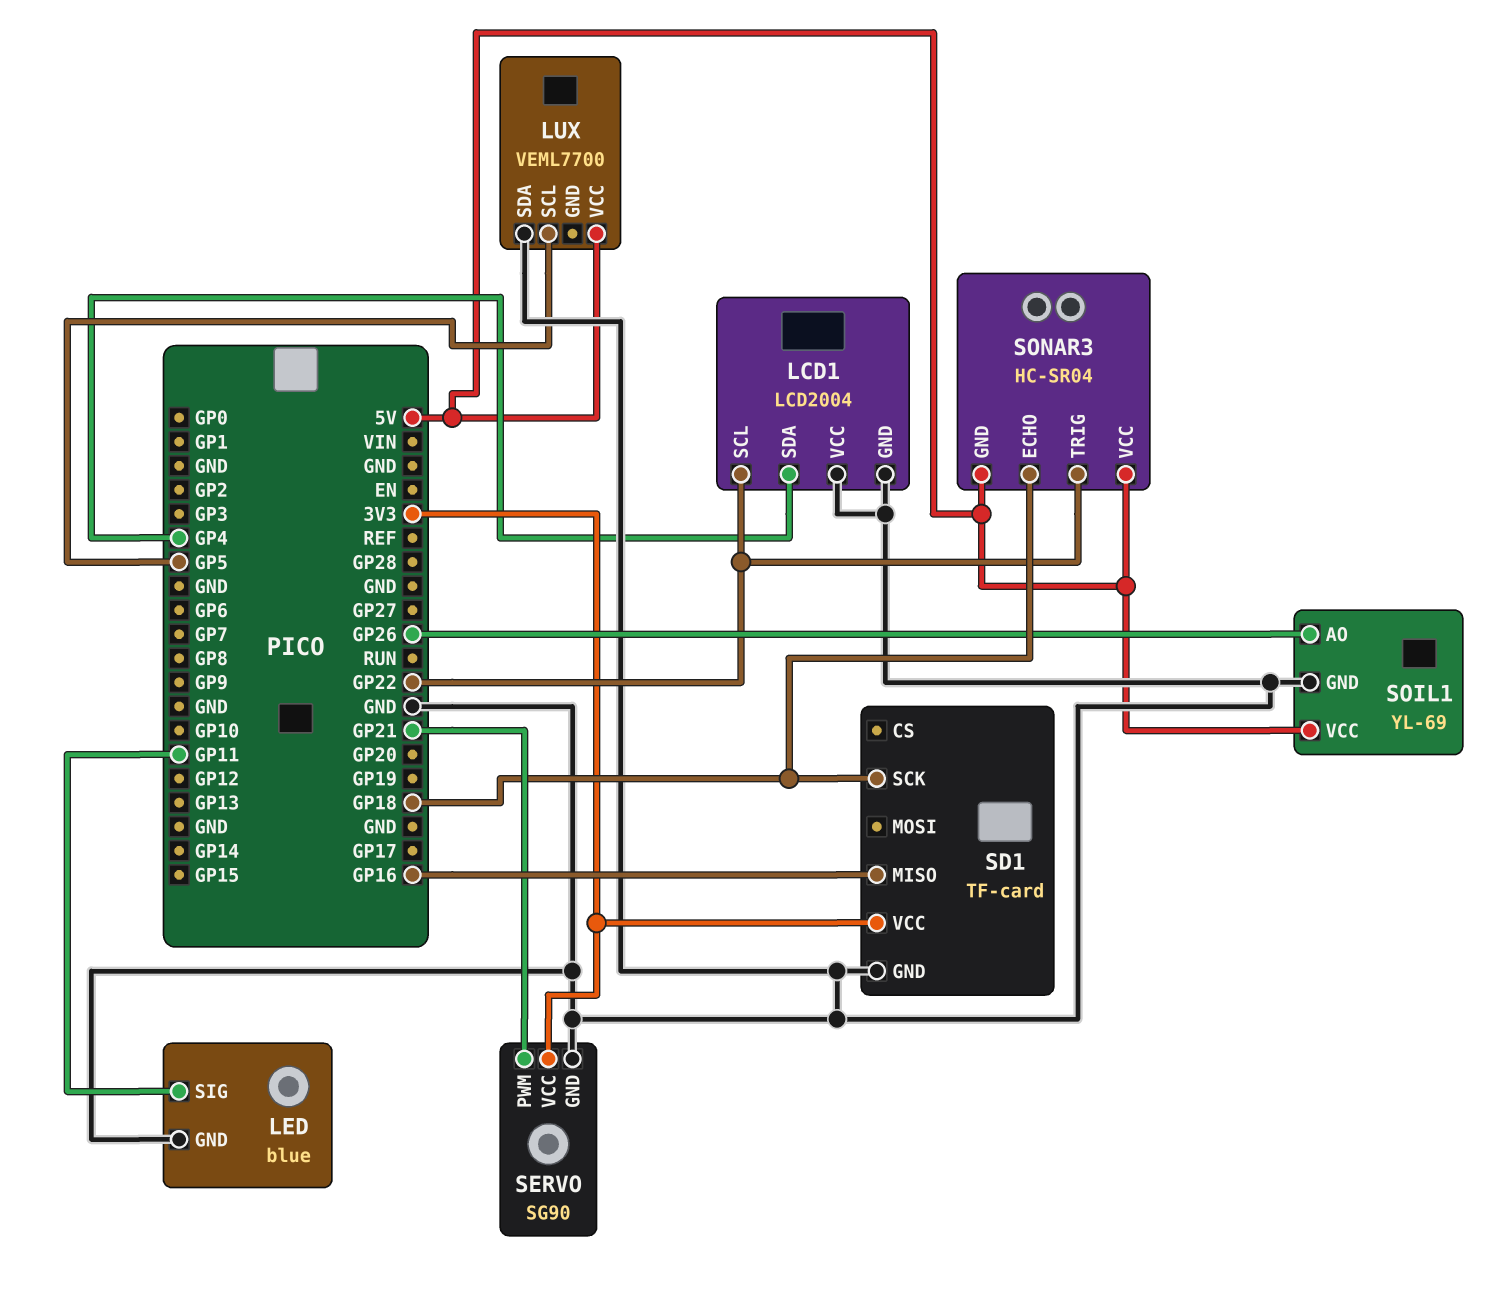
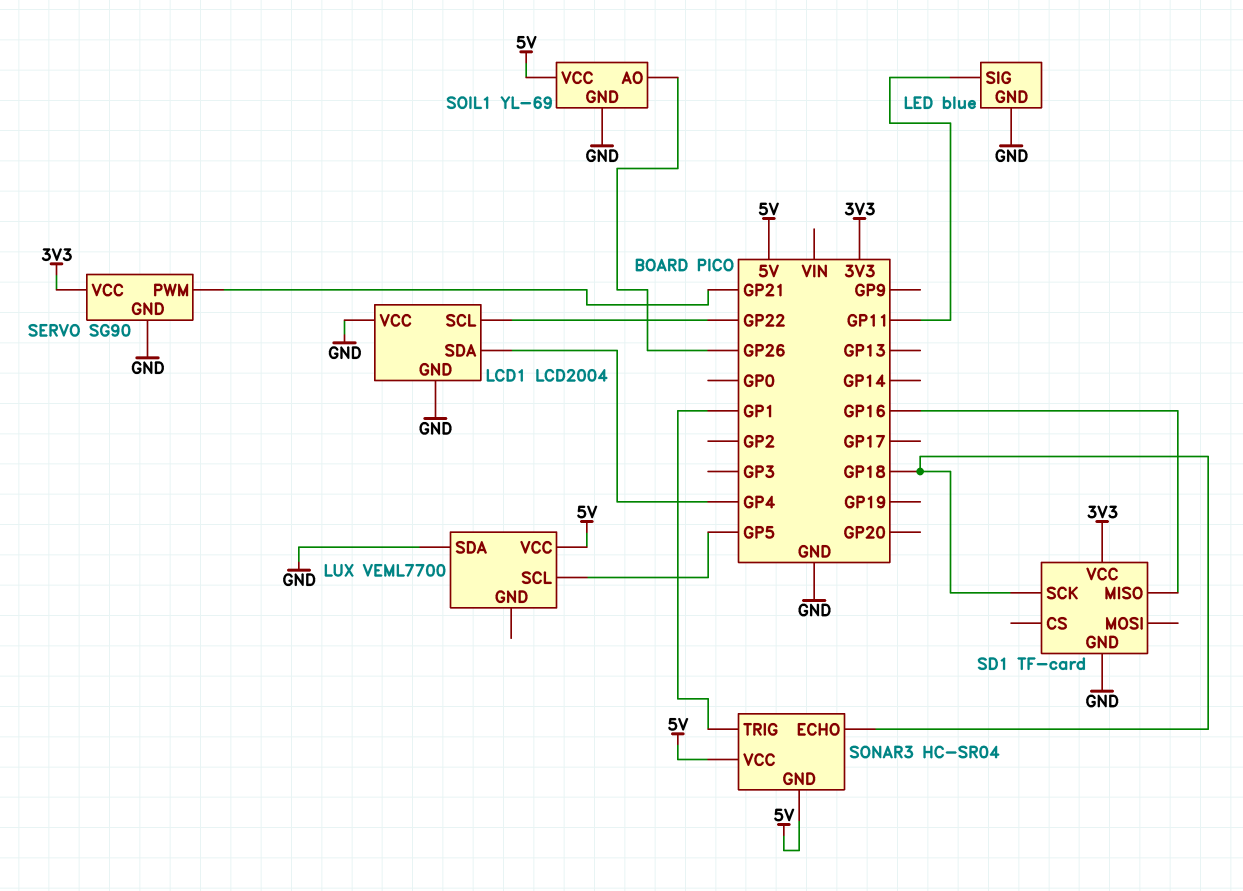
SONAR3 pin TRIG: GP22 -> GP1

